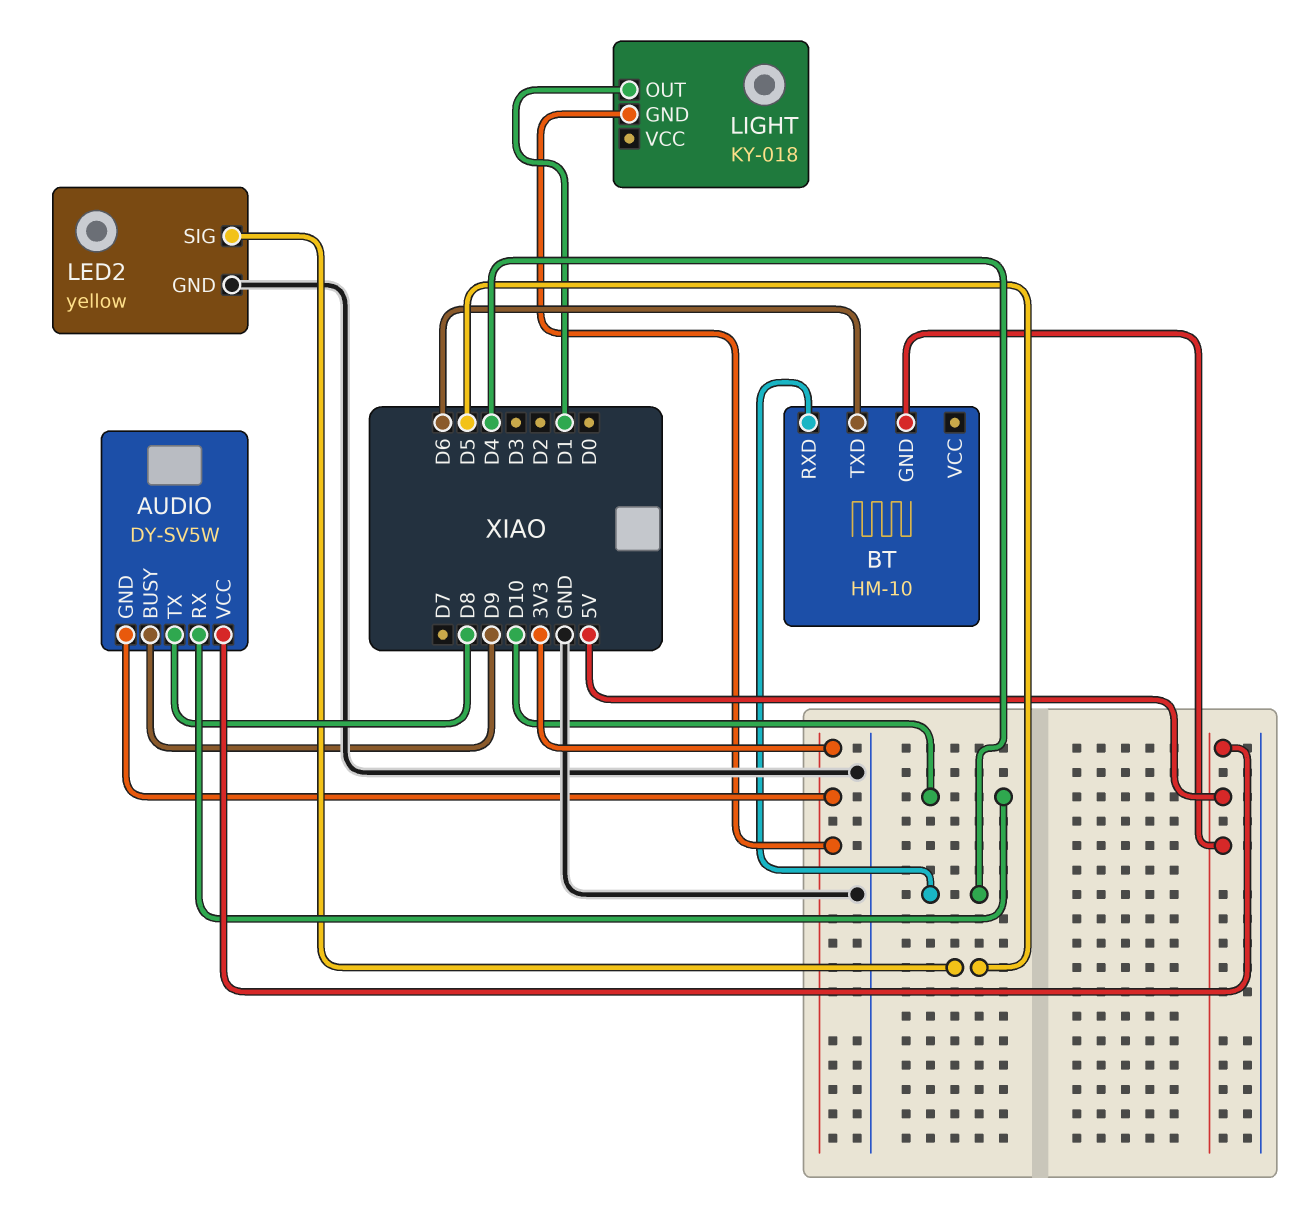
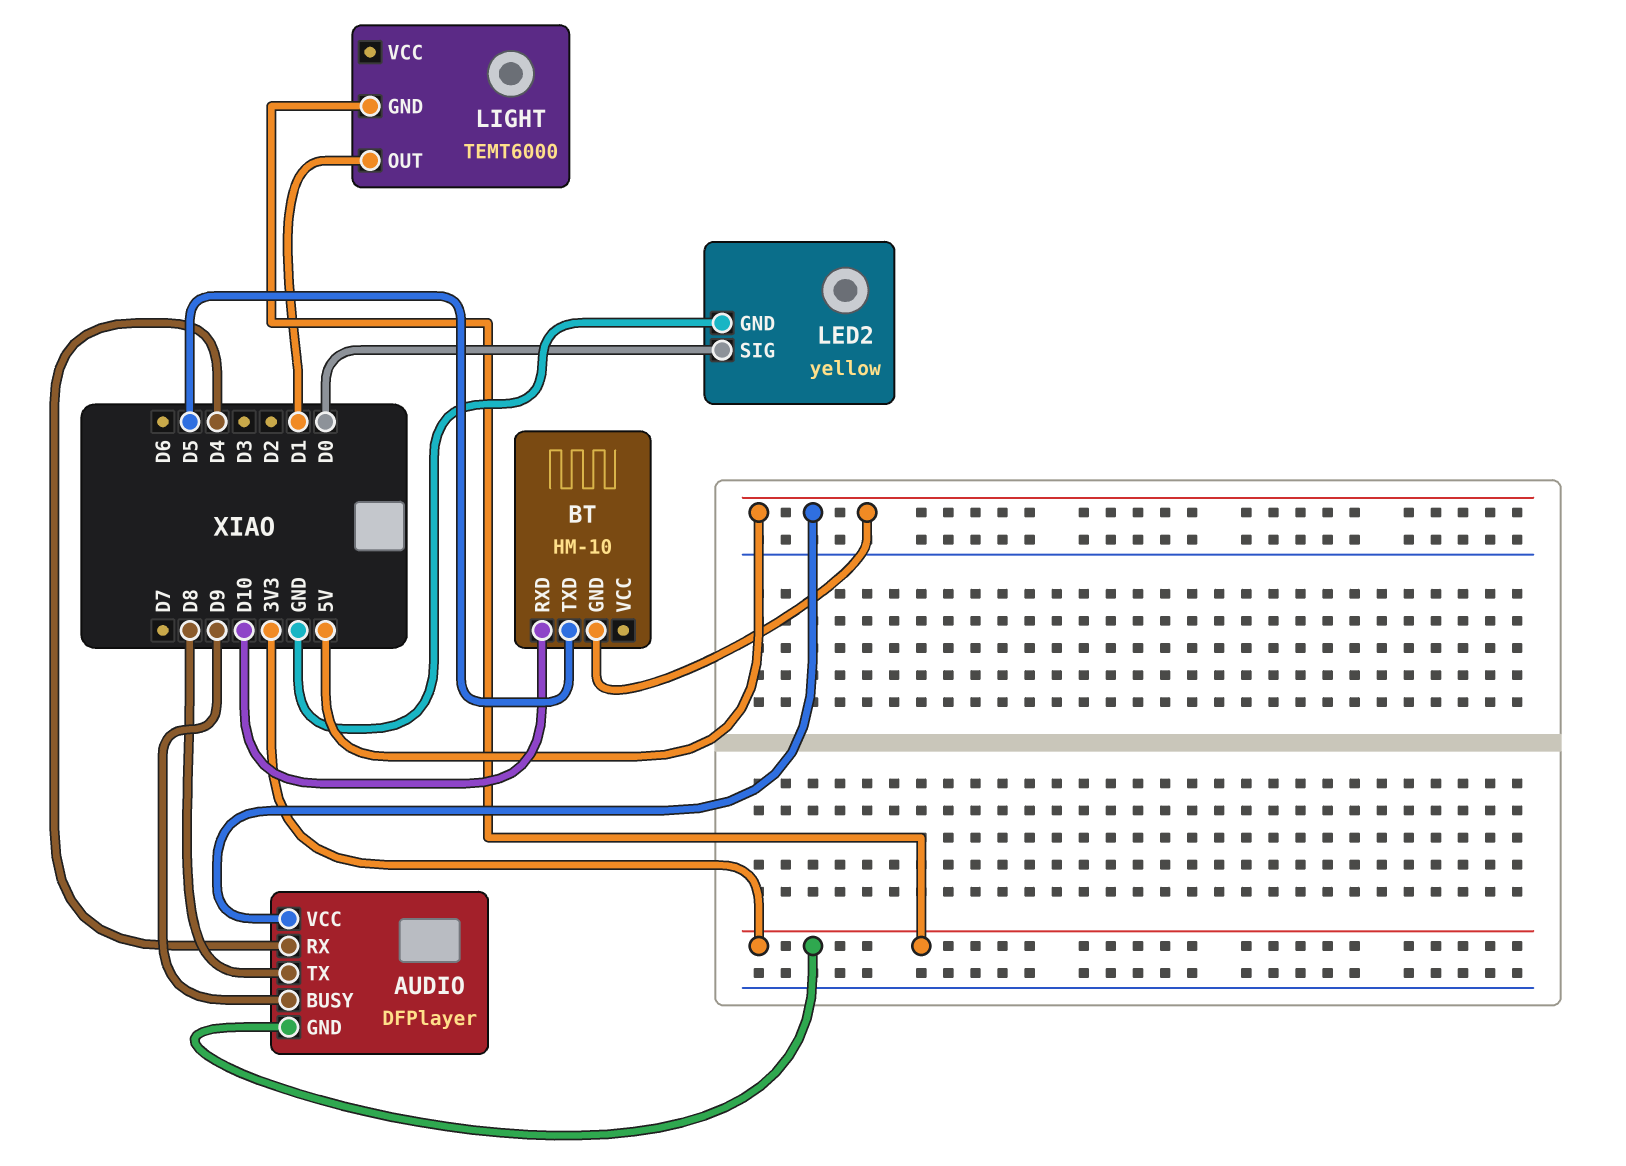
AUDIO: DY-SV5W -> DFPlayer
AUDIO pin RX: D10 -> D4
BT pin RXD: D4 -> D10
BT pin TXD: D6 -> D5
LED2 pin SIG: D5 -> D0
LIGHT: KY-018 -> TEMT6000

